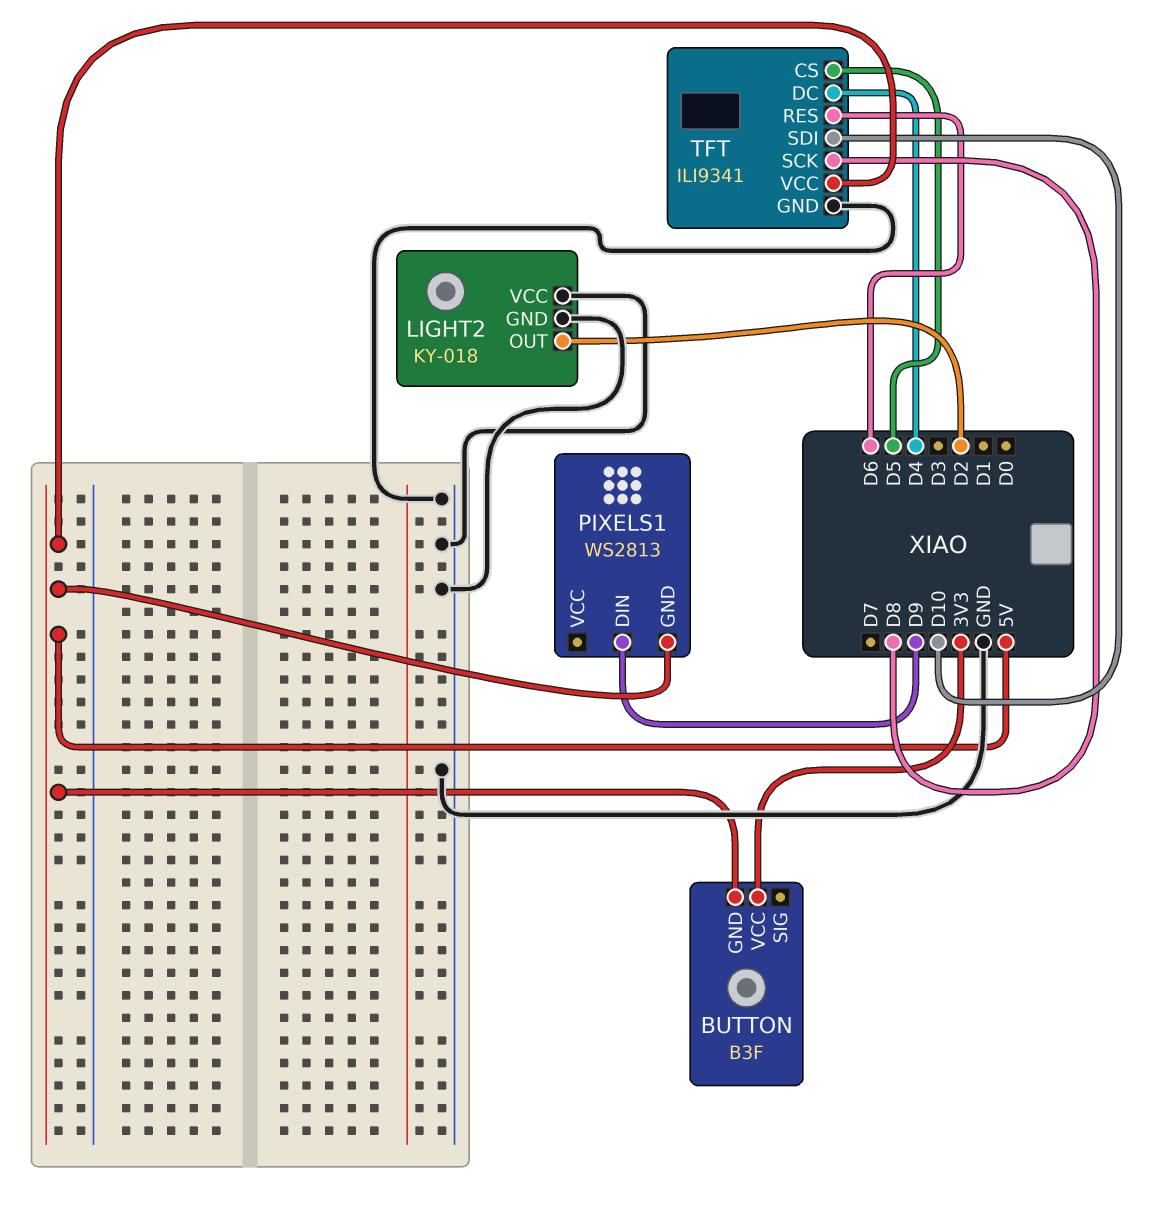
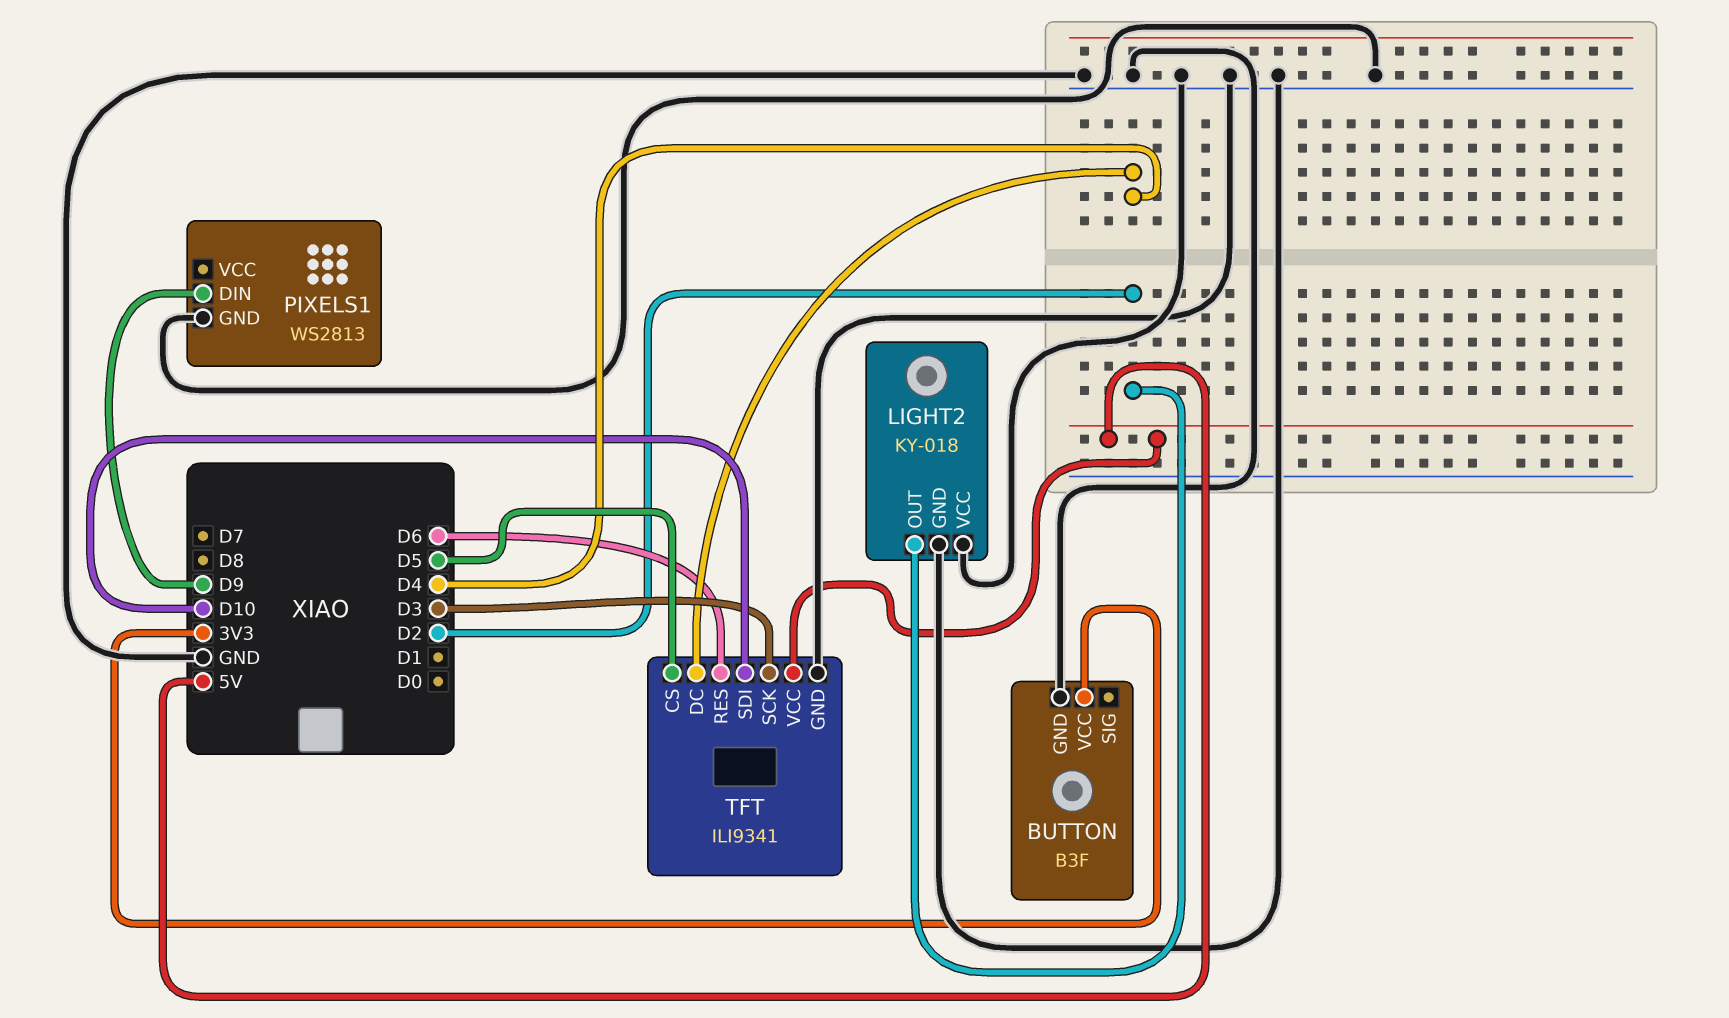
BUTTON pin GND: 5V -> GND
PIXELS1 pin GND: 5V -> GND
TFT pin SCK: D8 -> D3

